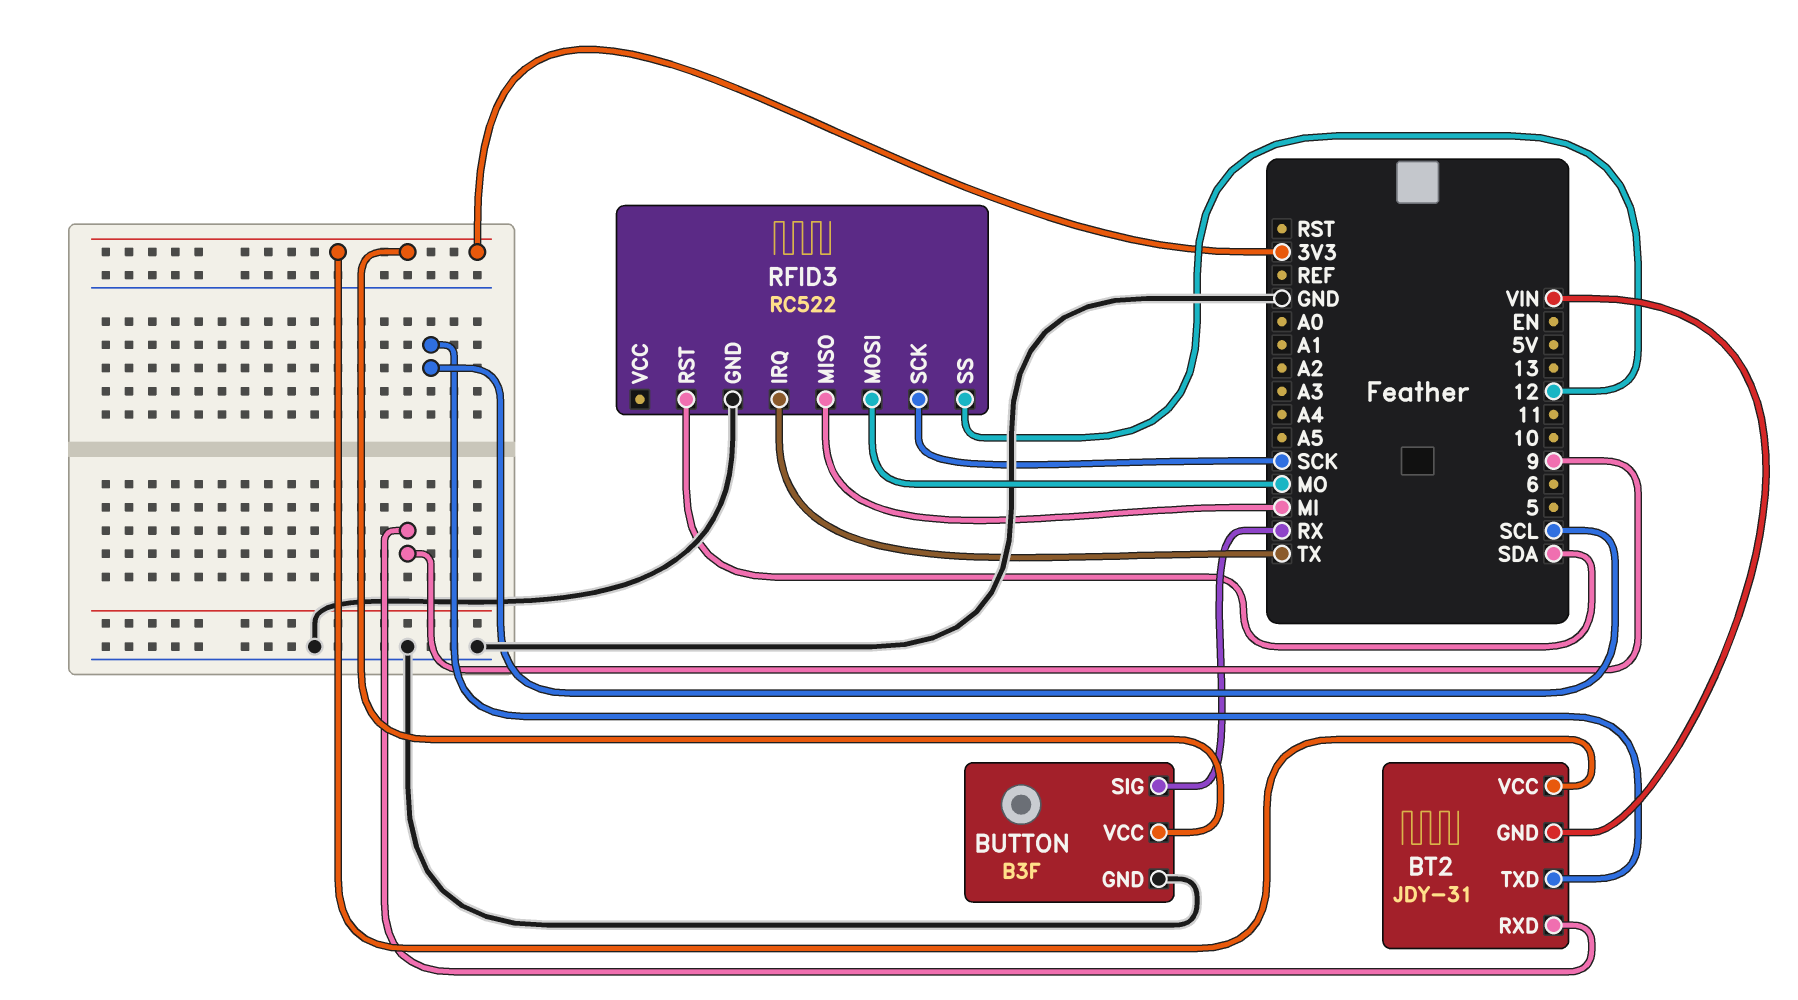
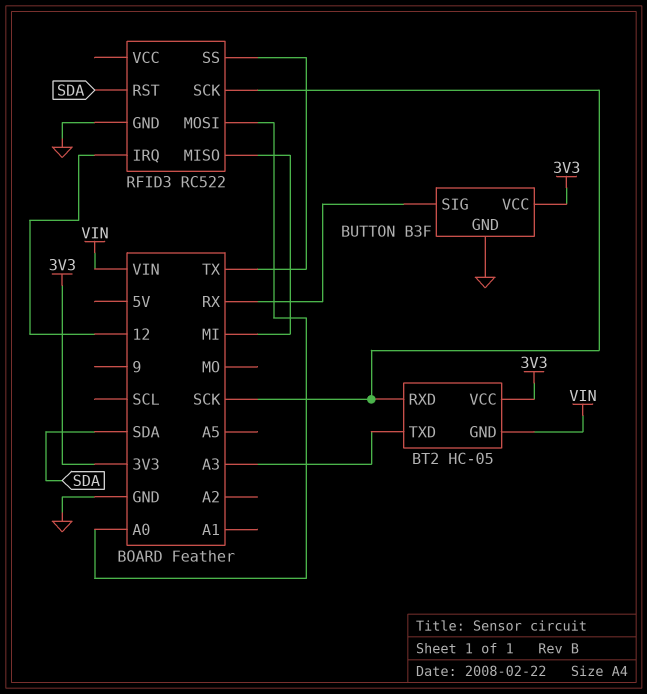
BT2: JDY-31 -> HC-05
BT2 pin RXD: 9 -> SCK
BT2 pin TXD: SCL -> A3
RFID3 pin IRQ: TX -> 12
RFID3 pin MOSI: MO -> A0
RFID3 pin SS: 12 -> TX

